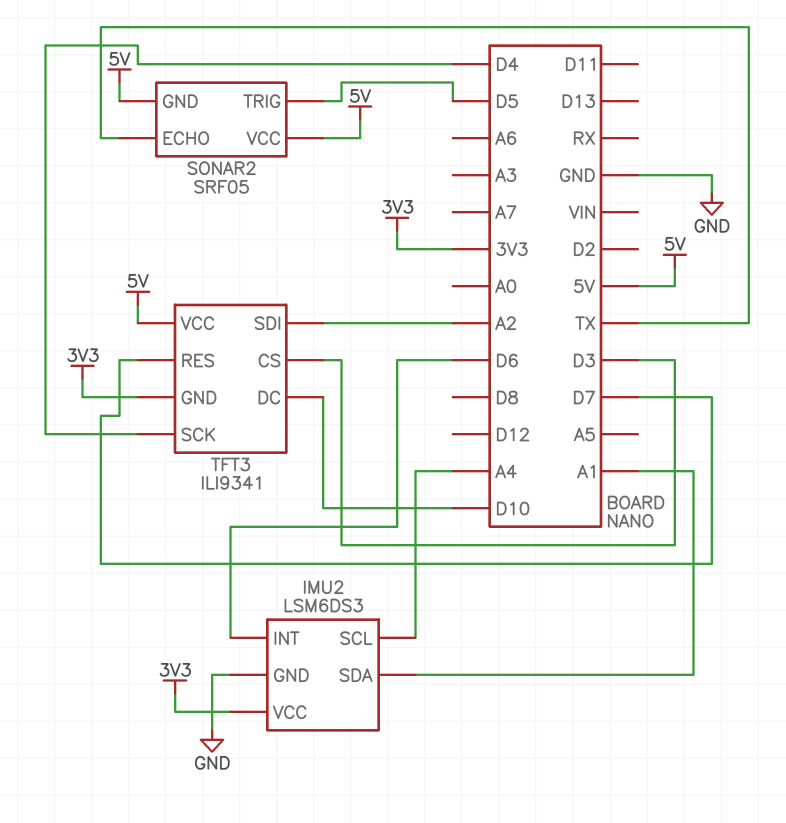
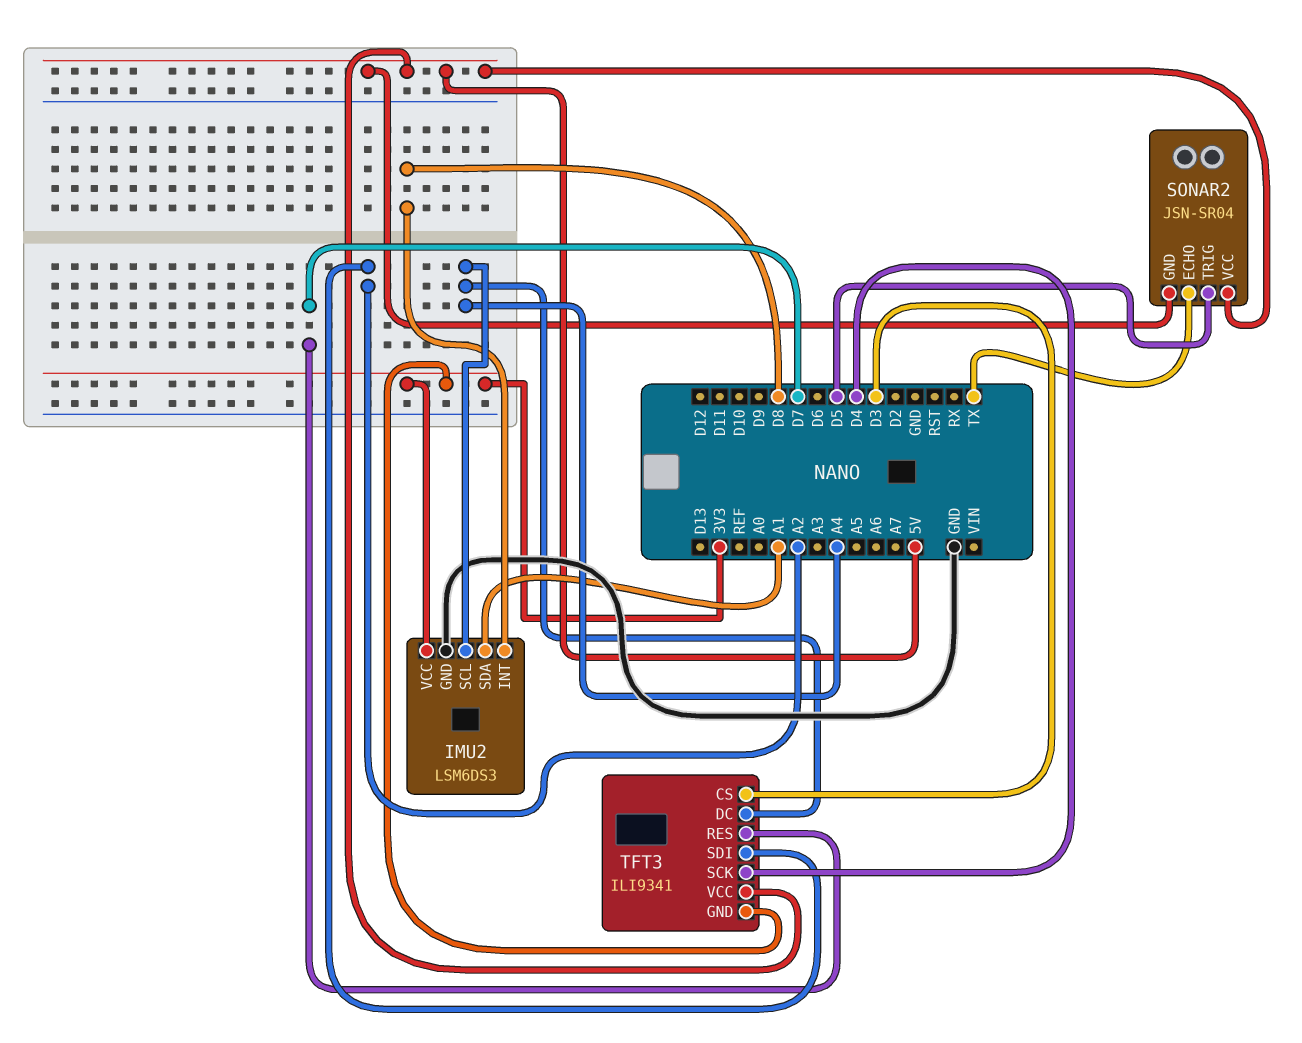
IMU2 pin INT: D6 -> D8
SONAR2: SRF05 -> JSN-SR04
TFT3 pin DC: D10 -> A4

